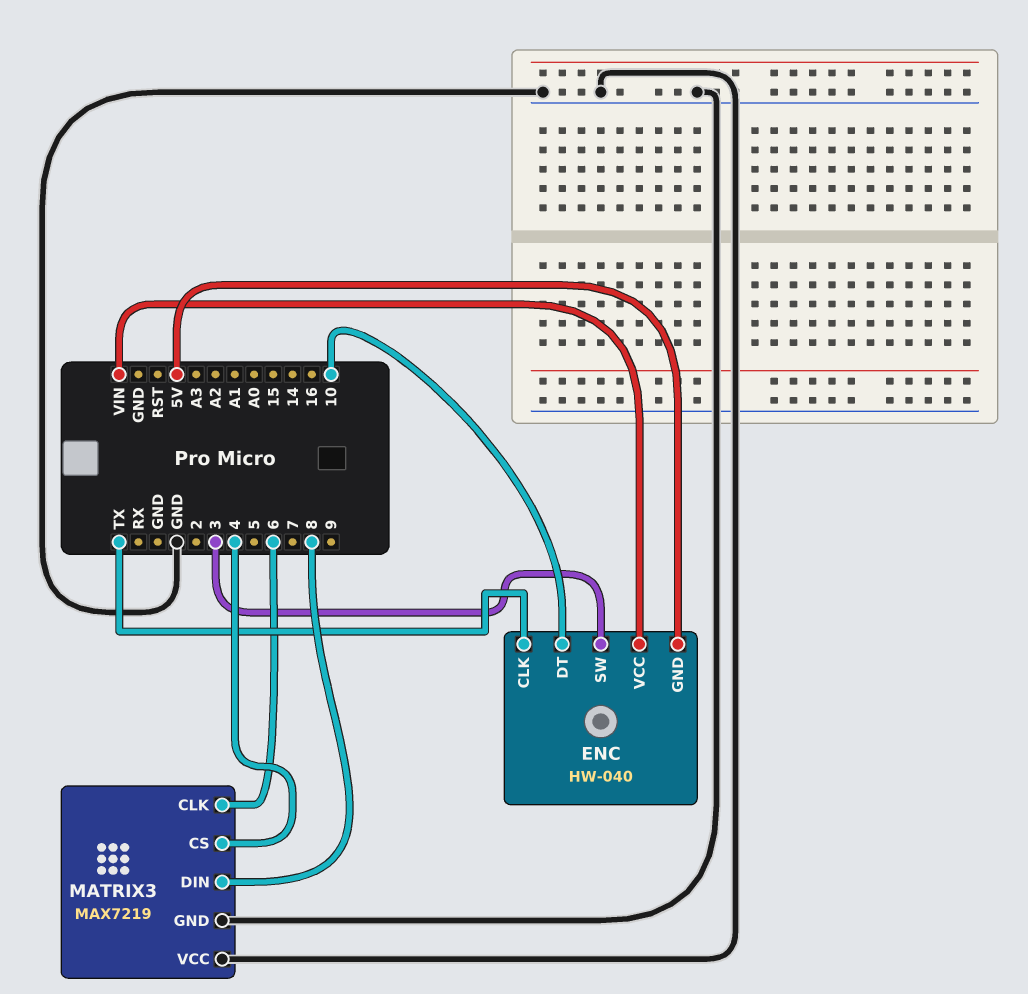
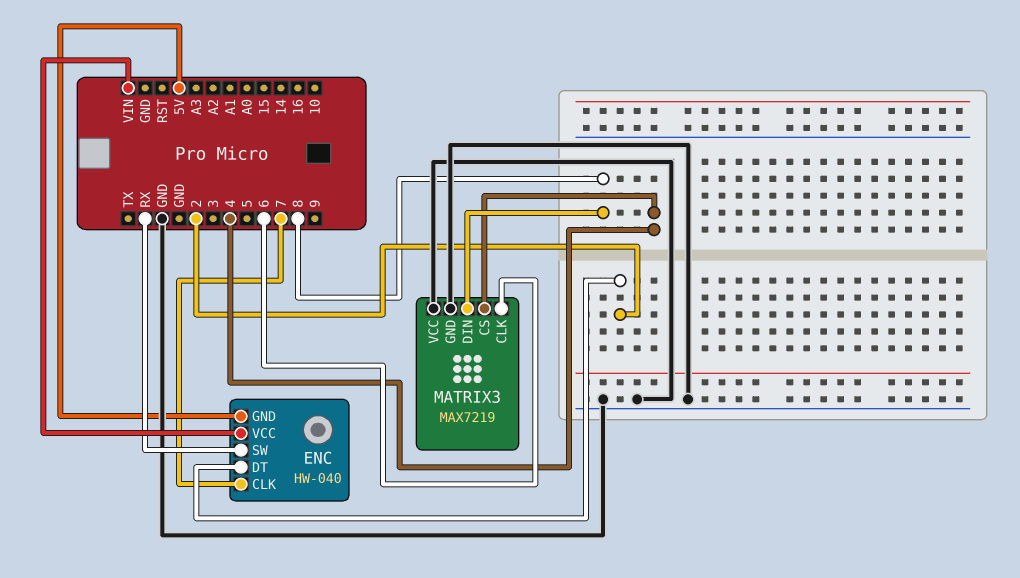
ENC pin CLK: TX -> 7
ENC pin DT: 10 -> 2
ENC pin SW: 3 -> RX

